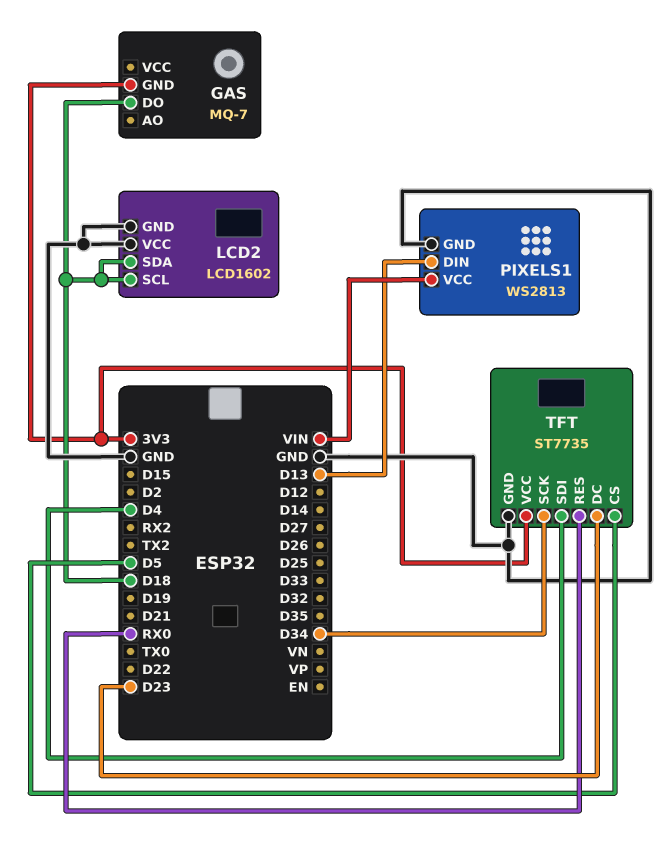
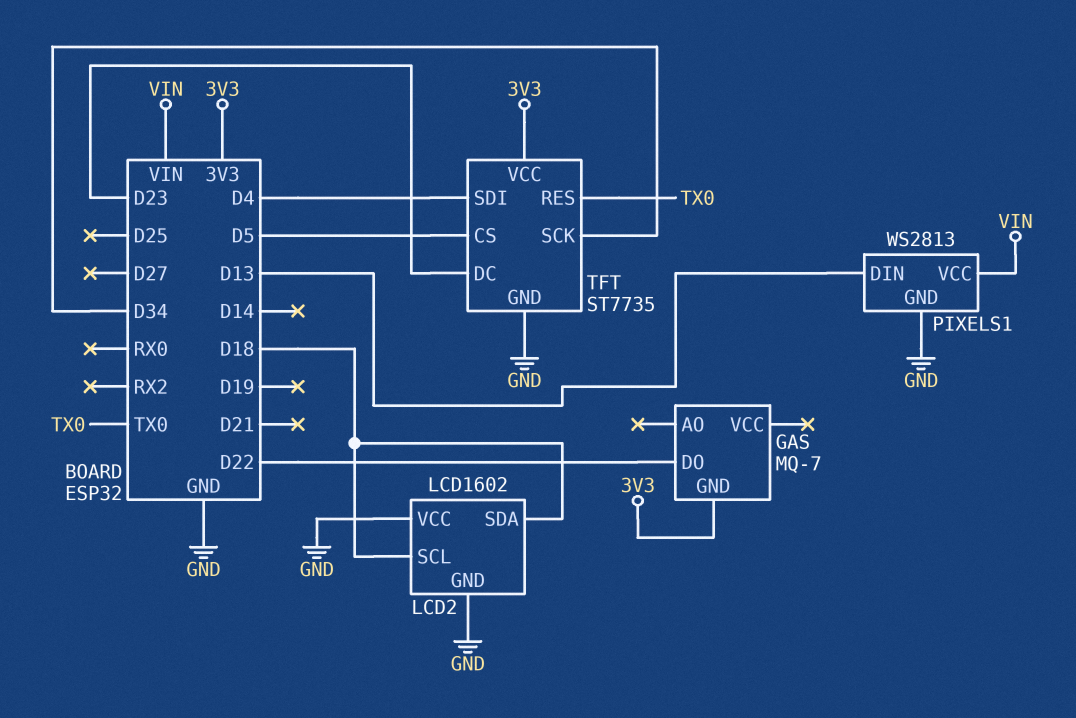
GAS pin DO: D18 -> D22
TFT pin RES: RX0 -> TX0

